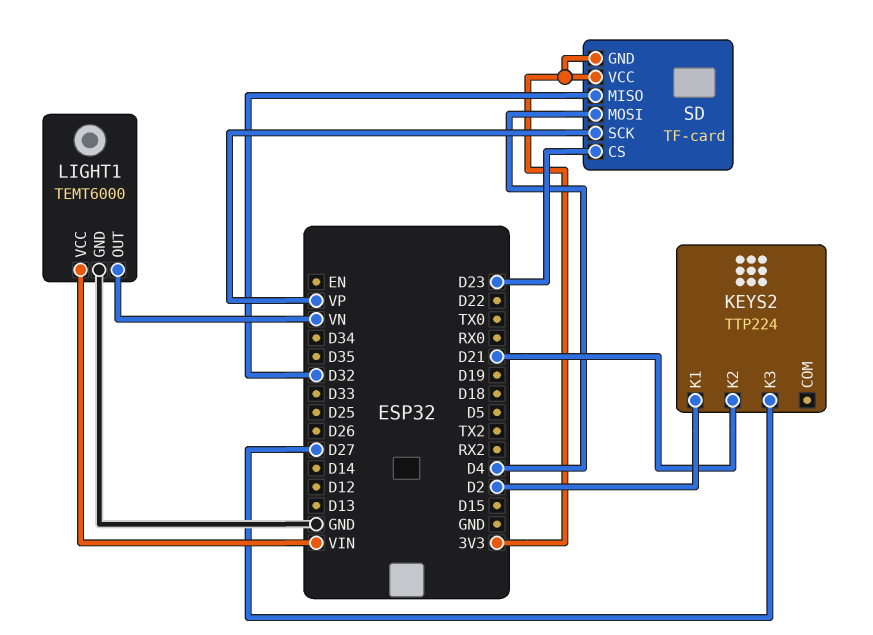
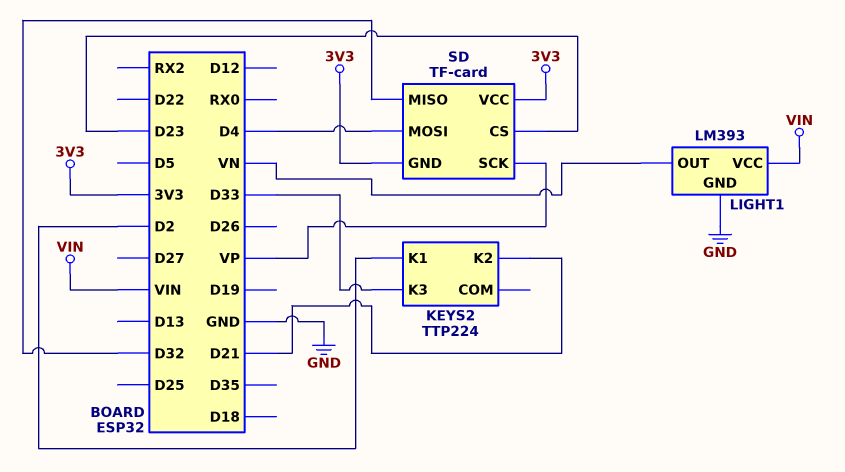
KEYS2 pin K3: D27 -> D33
LIGHT1: TEMT6000 -> LM393

